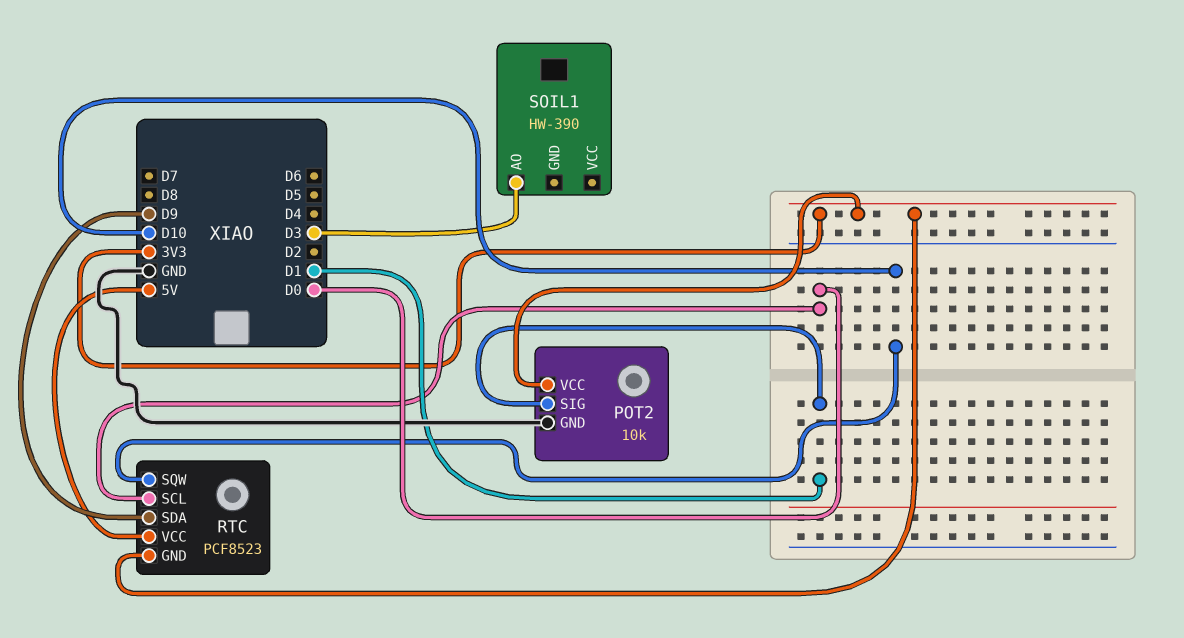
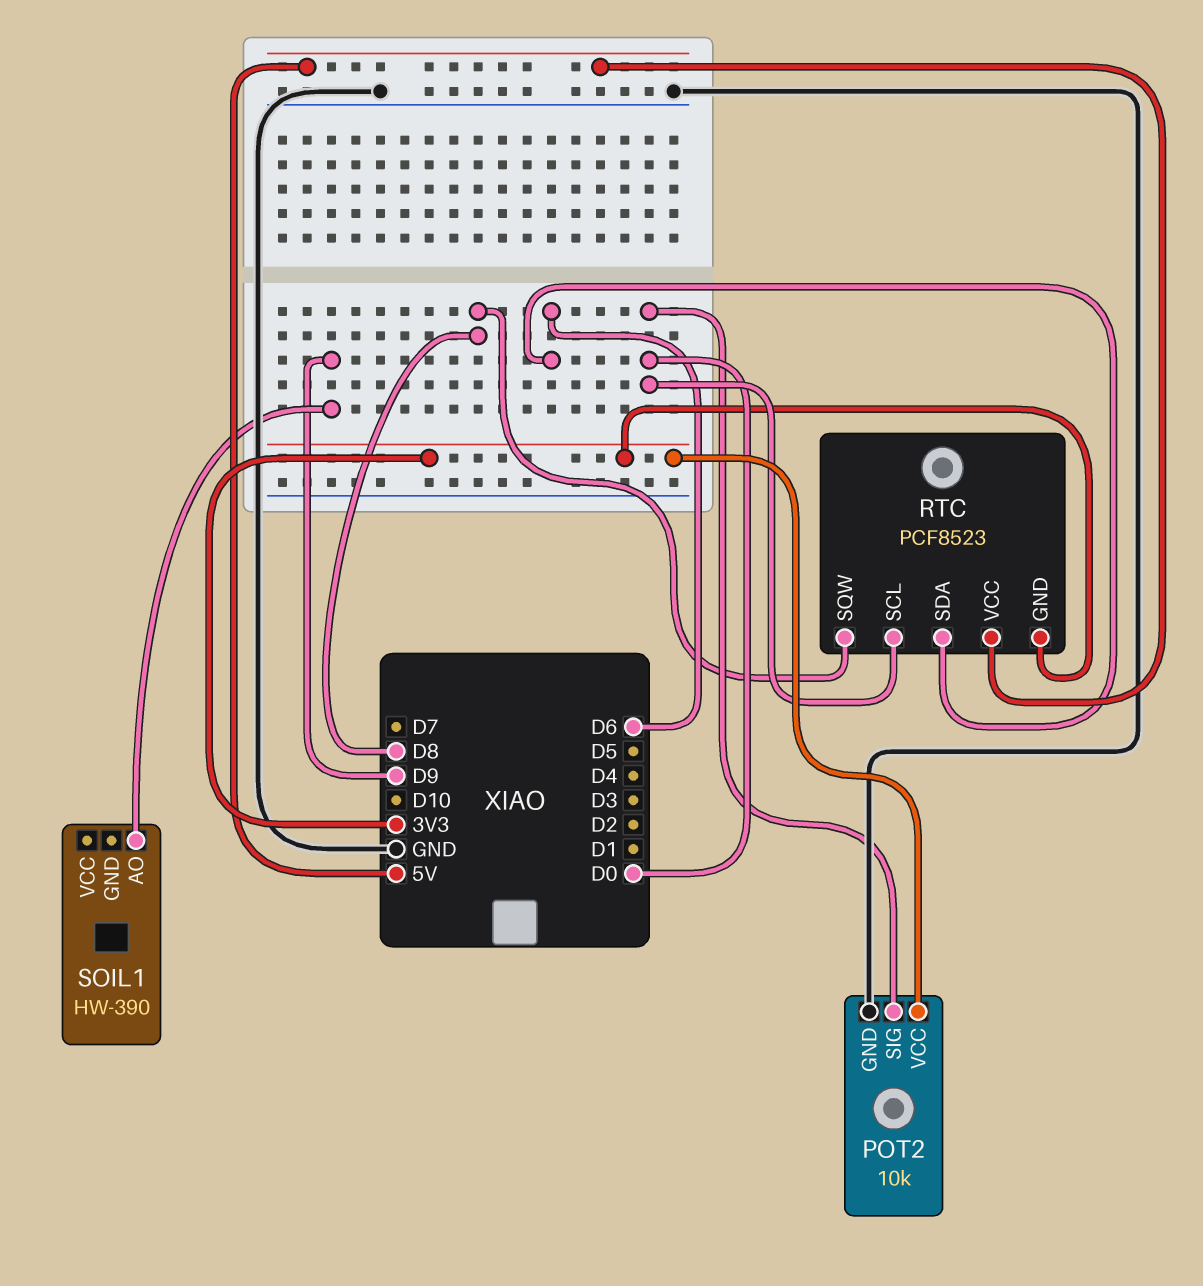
POT2 pin SIG: D1 -> D0
RTC pin SDA: D9 -> D6
RTC pin SQW: D10 -> D8
SOIL1 pin AO: D3 -> D9

